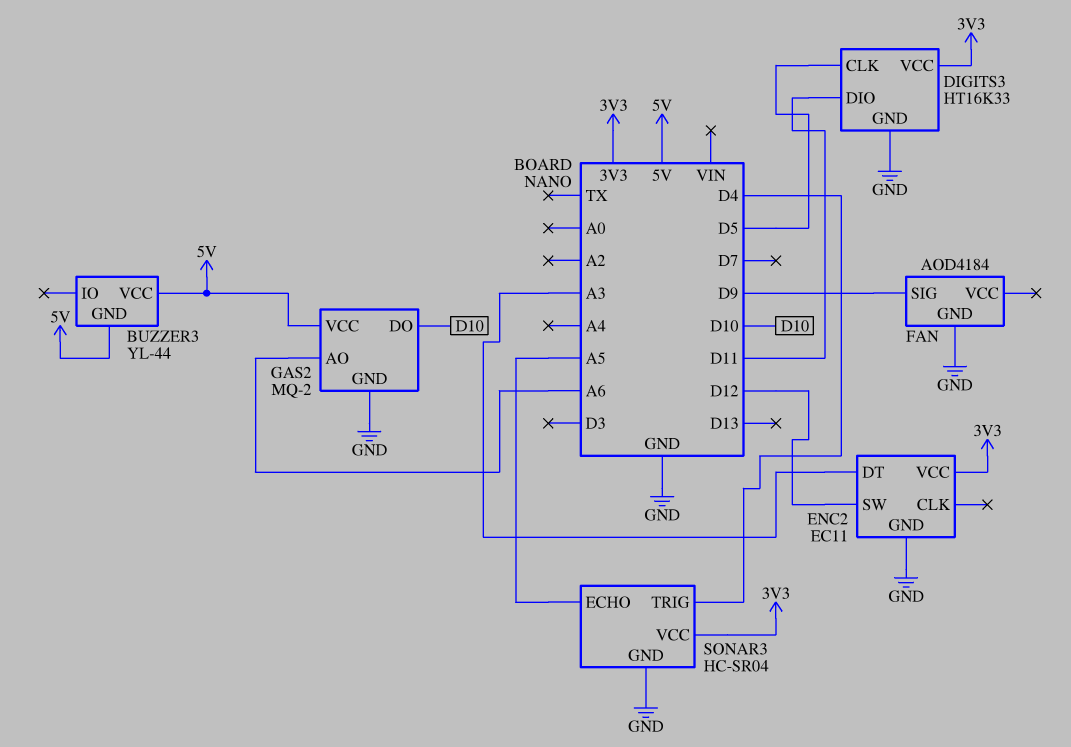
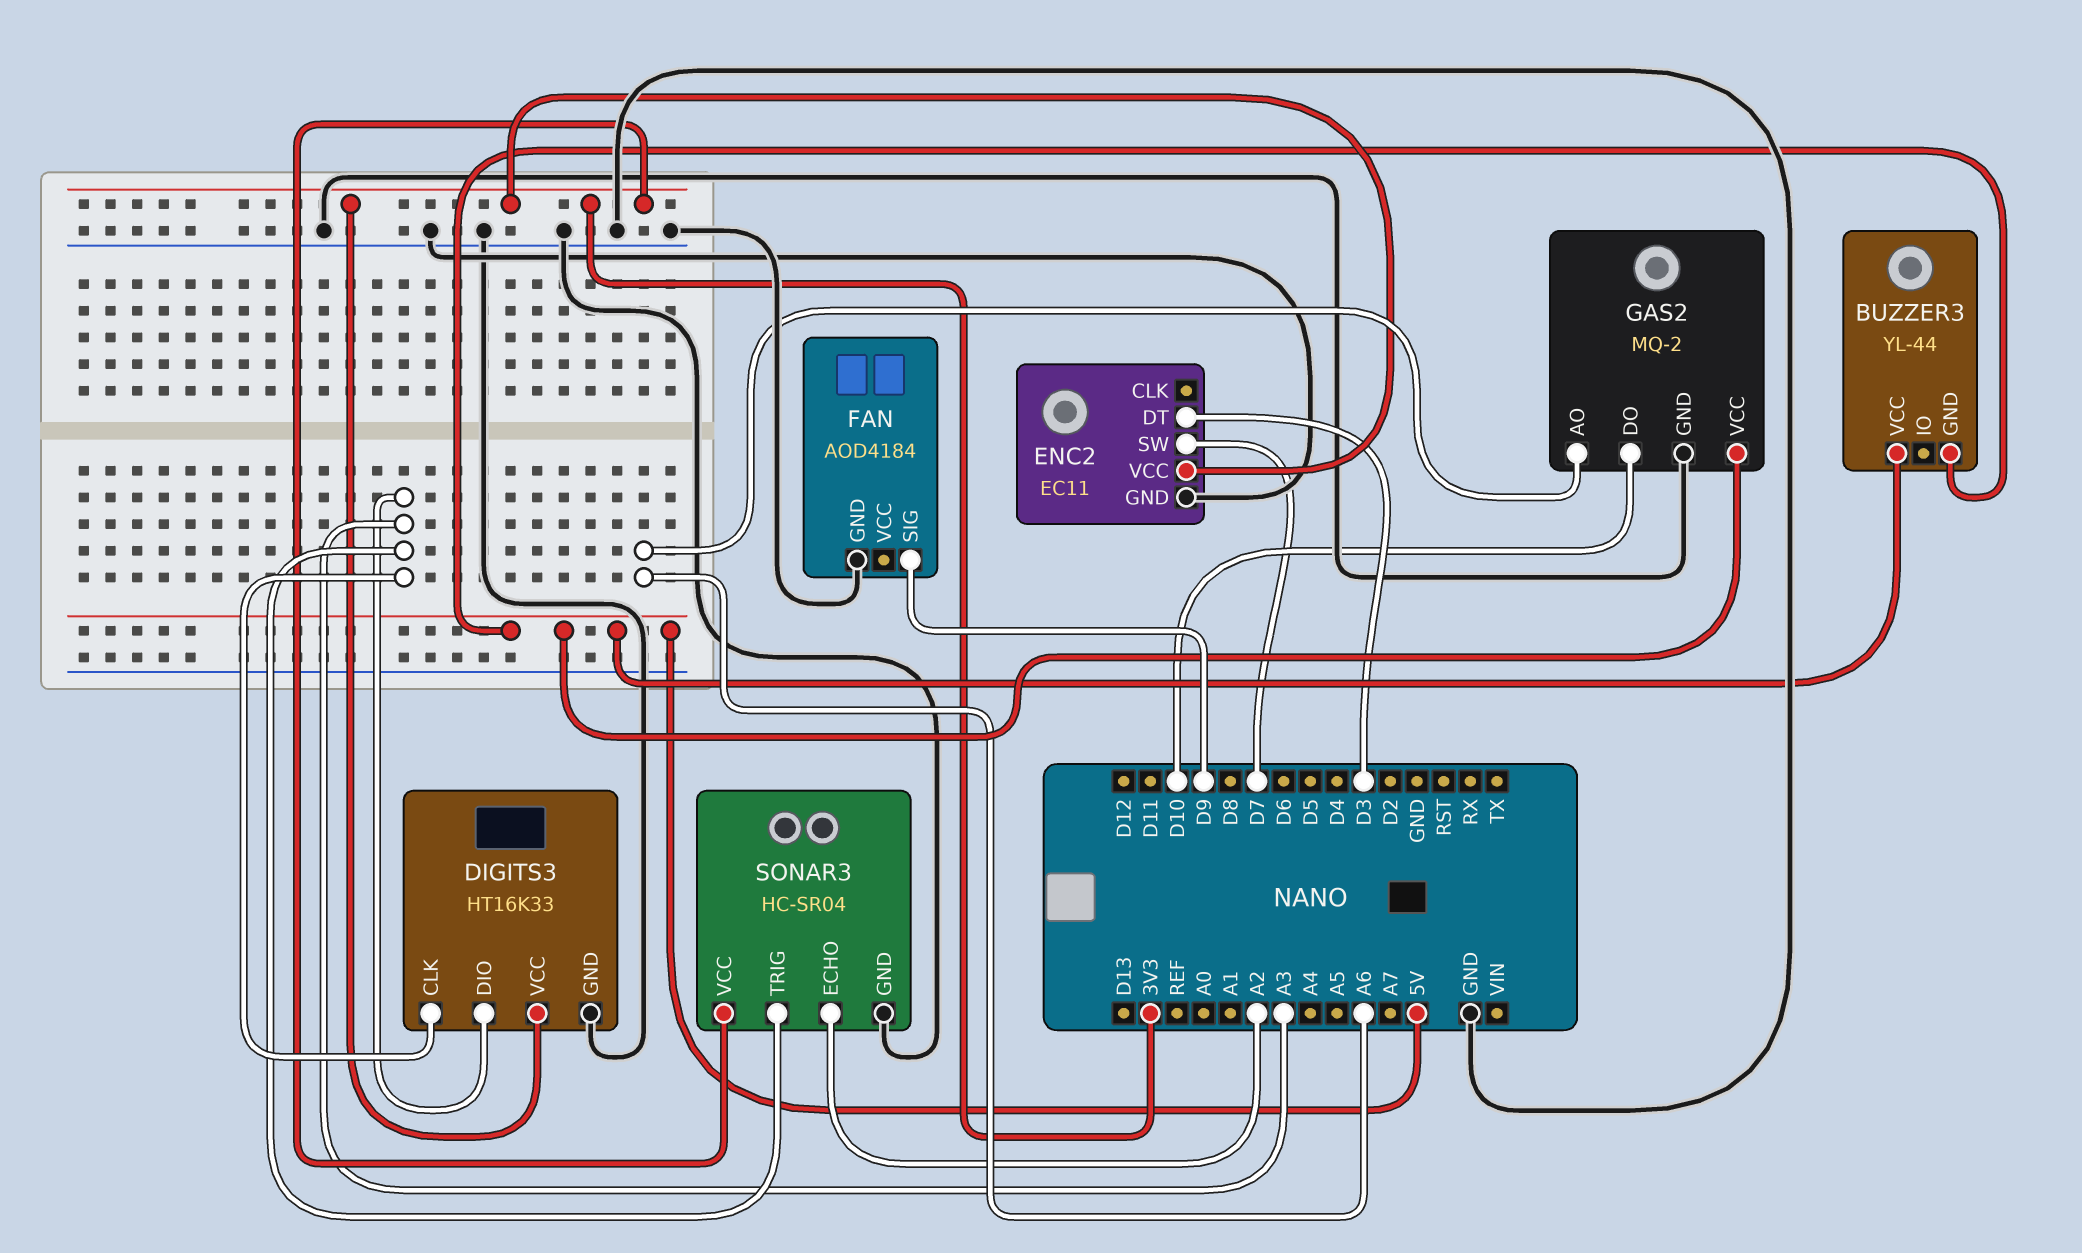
DIGITS3 pin CLK: D5 -> A3
DIGITS3 pin DIO: D11 -> A3
ENC2 pin DT: A3 -> D3
ENC2 pin SW: D12 -> D7
SONAR3 pin ECHO: A5 -> A2
SONAR3 pin TRIG: D4 -> A3

